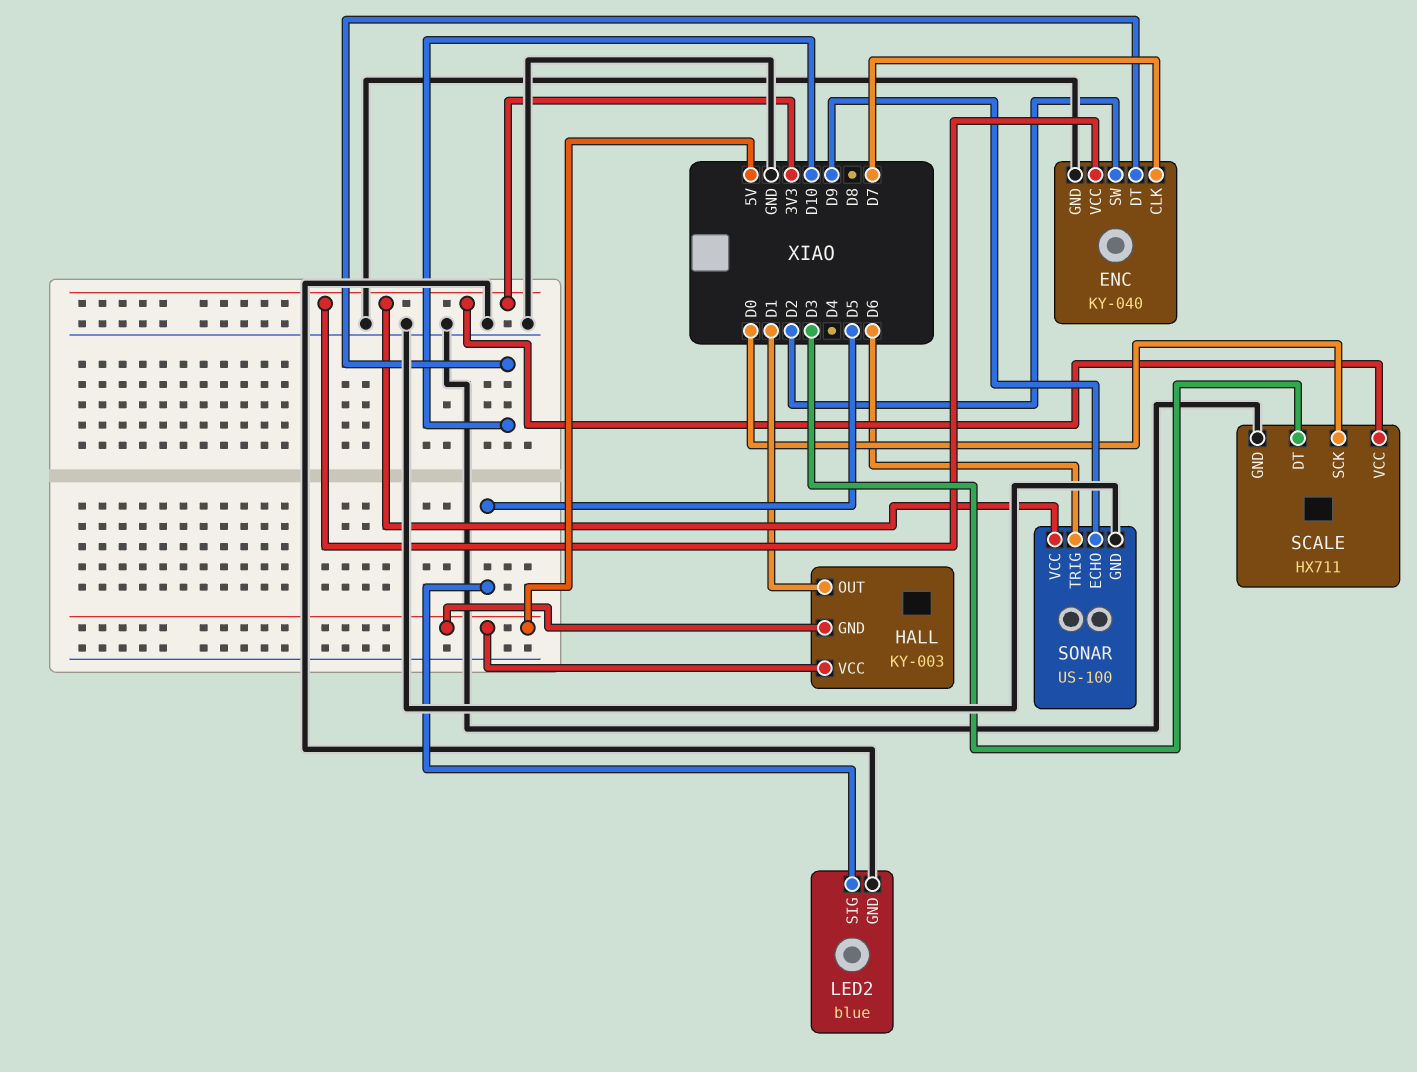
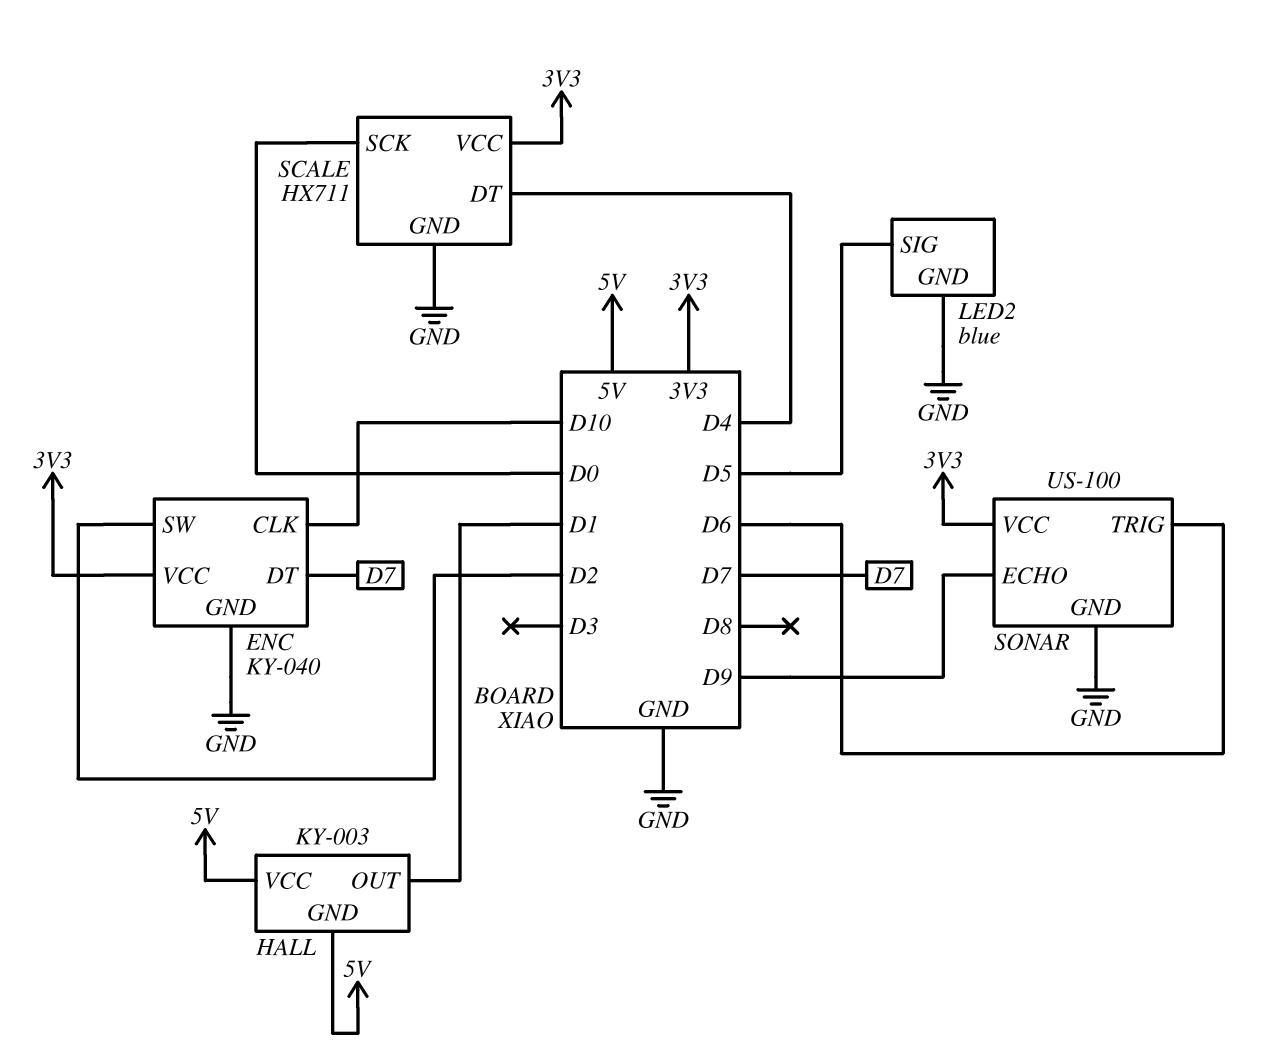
ENC pin CLK: D7 -> D10
ENC pin DT: D10 -> D7
SCALE pin DT: D3 -> D4

